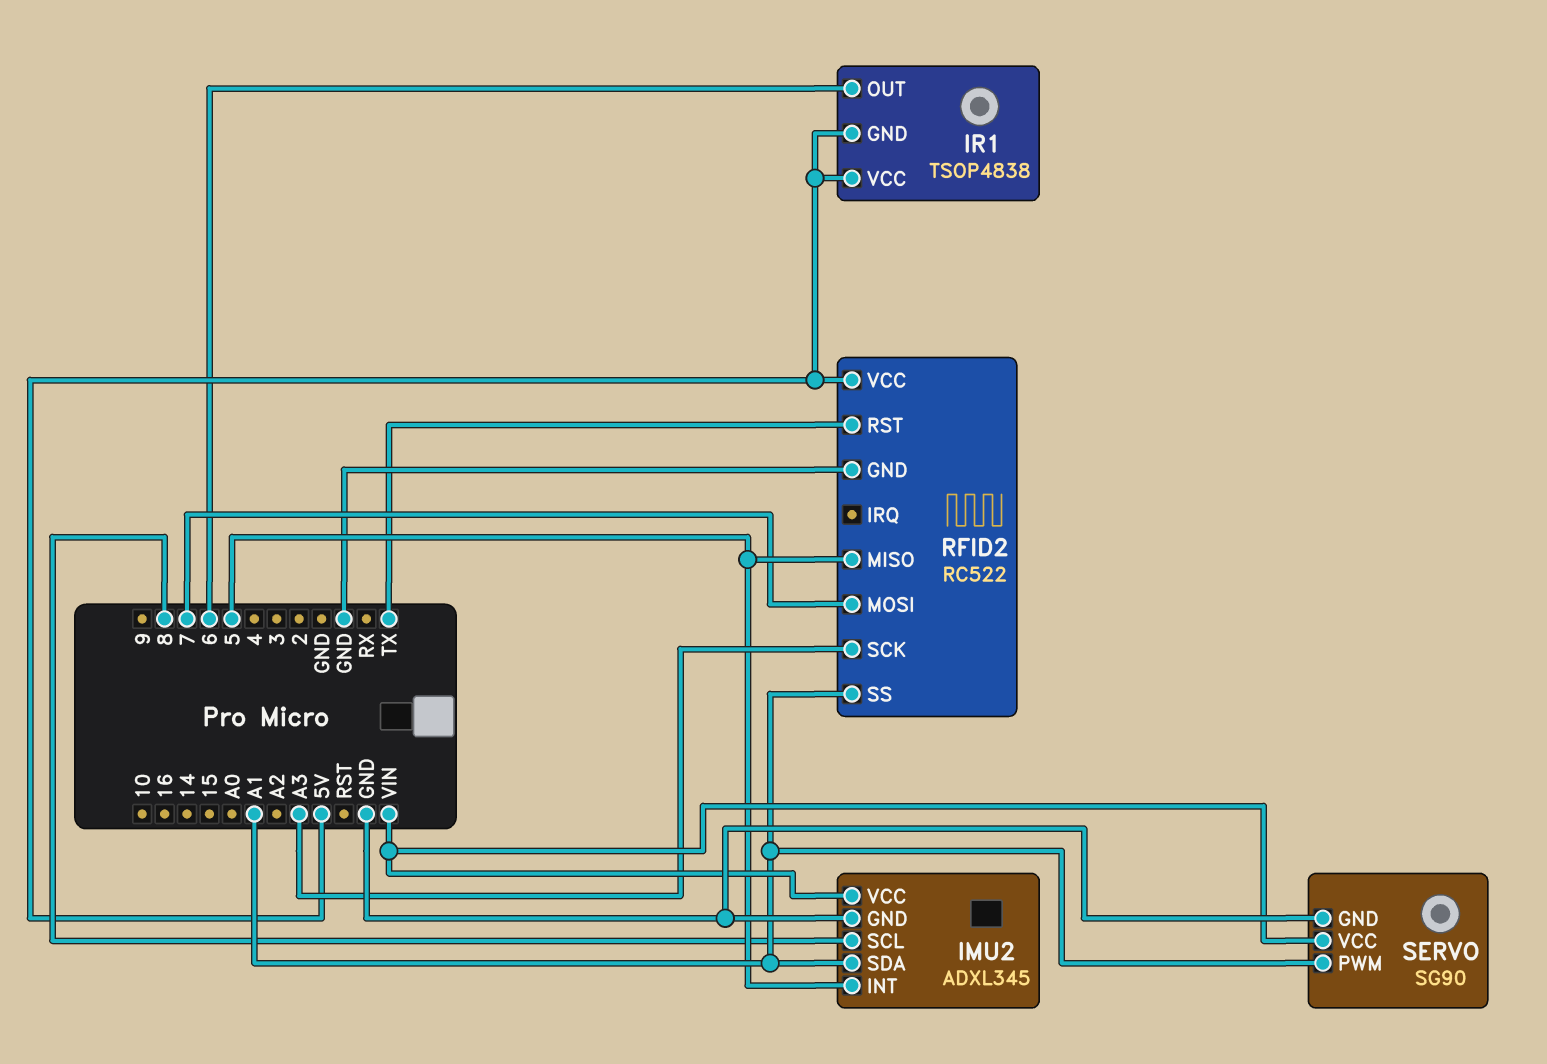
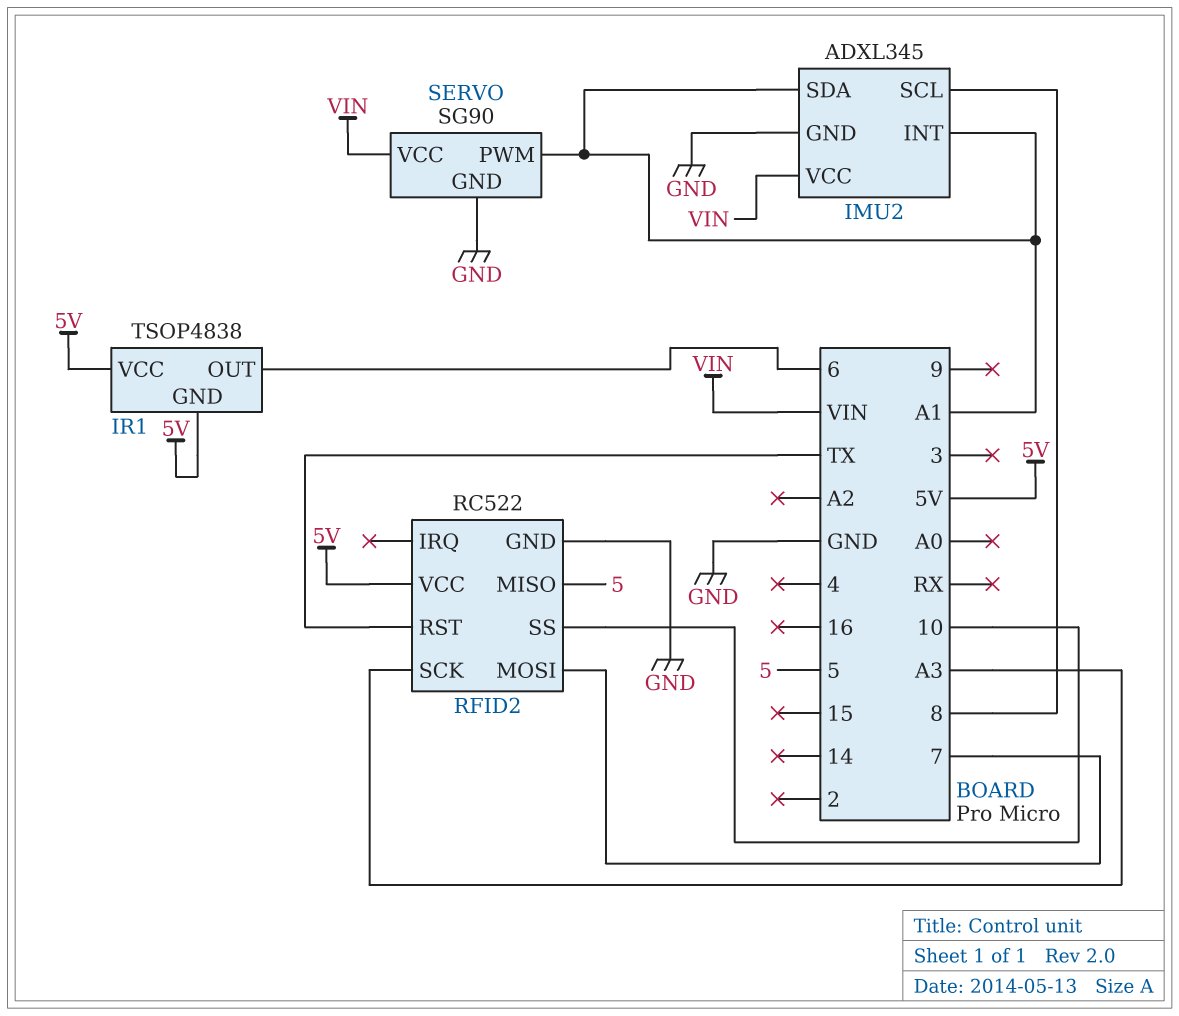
IMU2 pin INT: 5 -> A1
RFID2 pin SS: A1 -> 10

